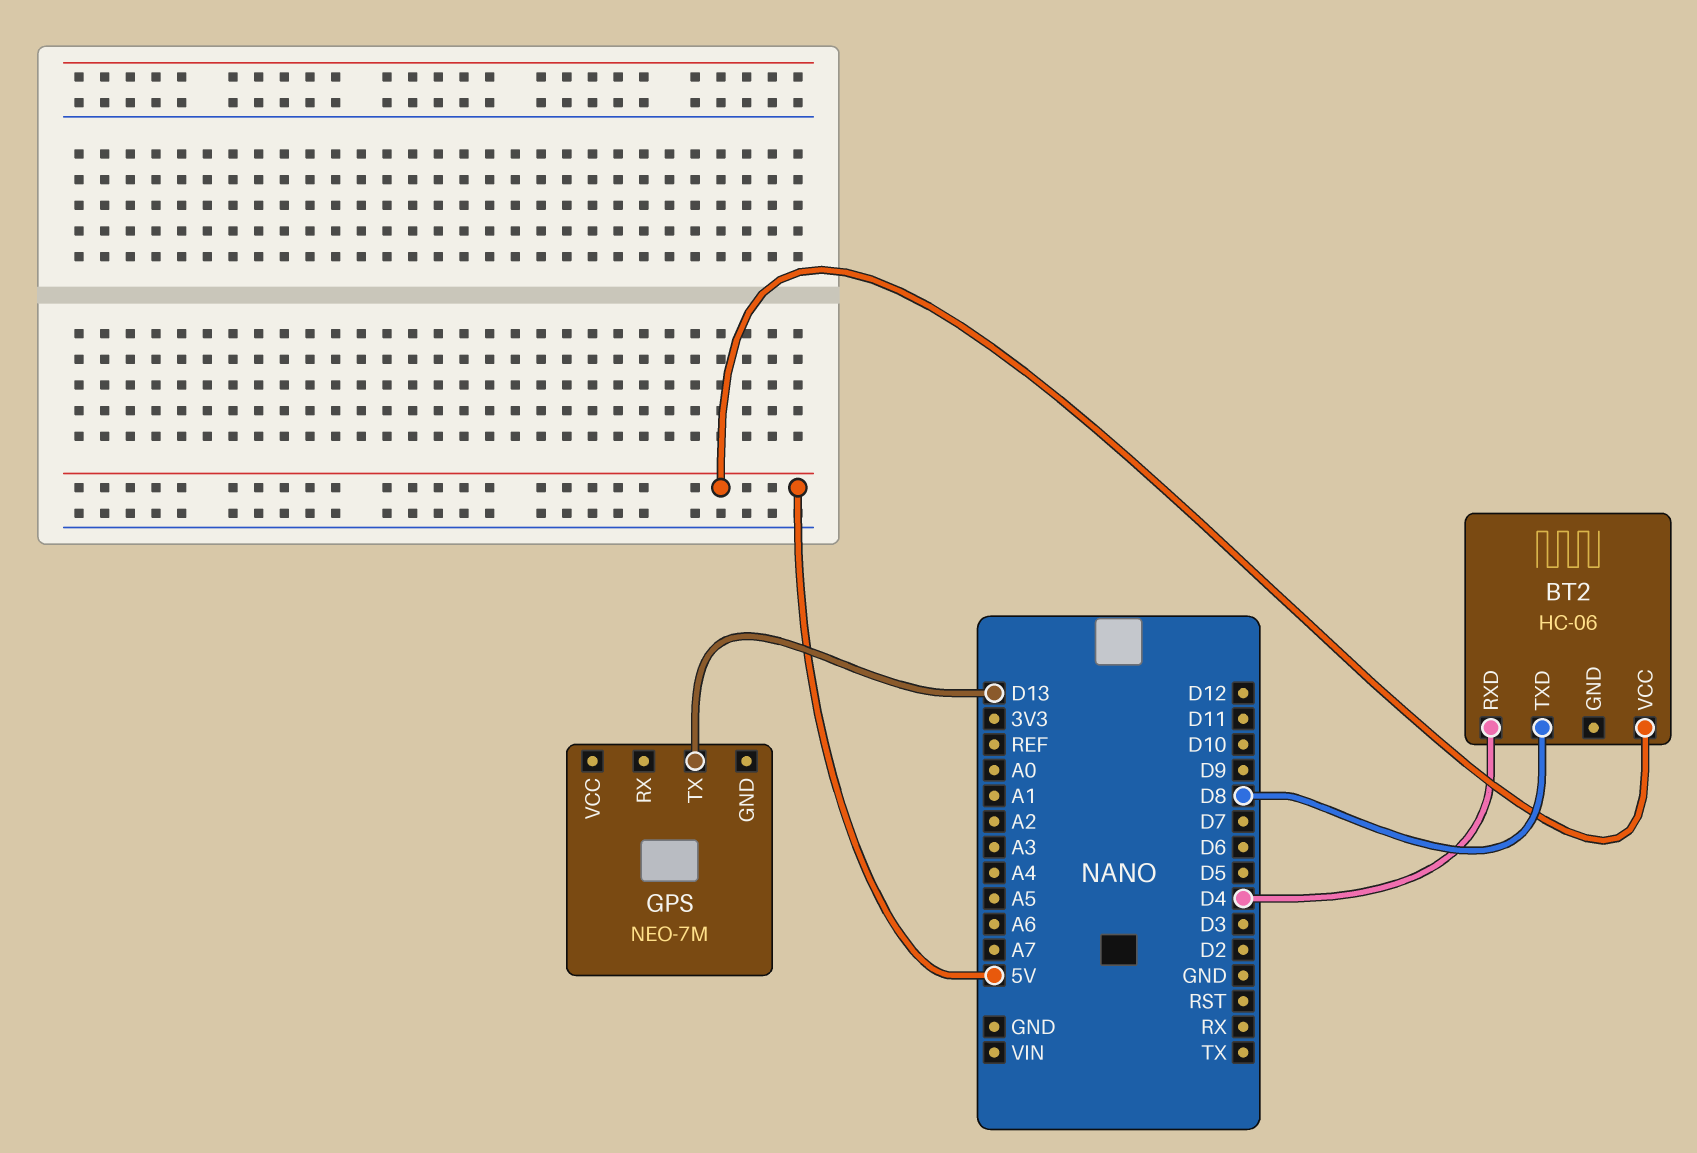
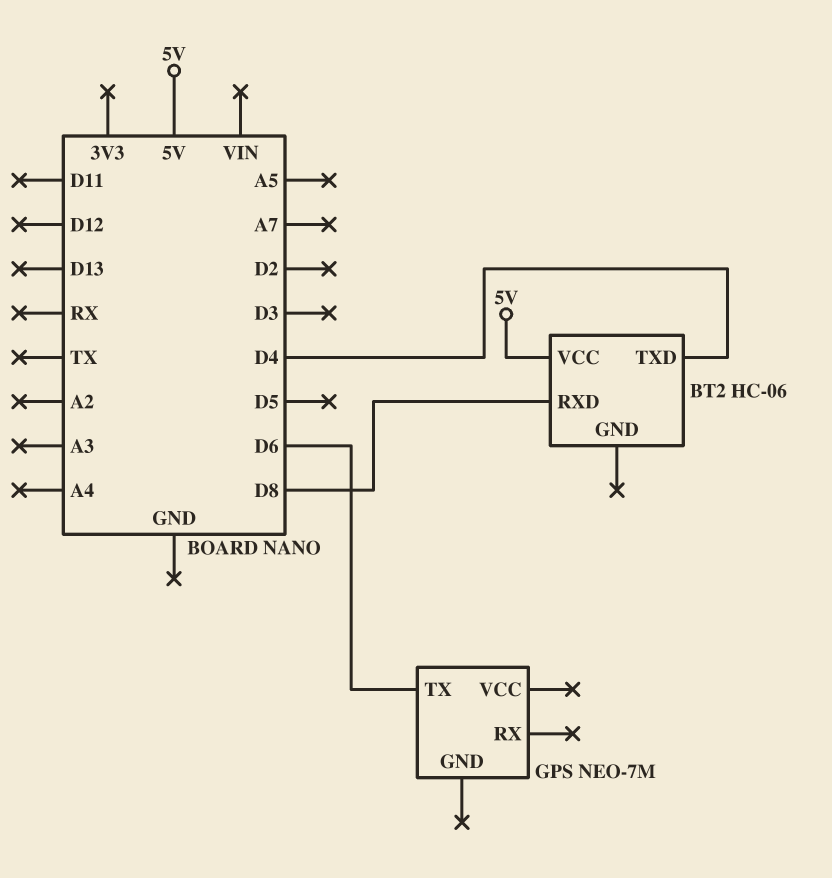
BT2 pin RXD: D4 -> D8
BT2 pin TXD: D8 -> D4
GPS pin TX: D13 -> D6

